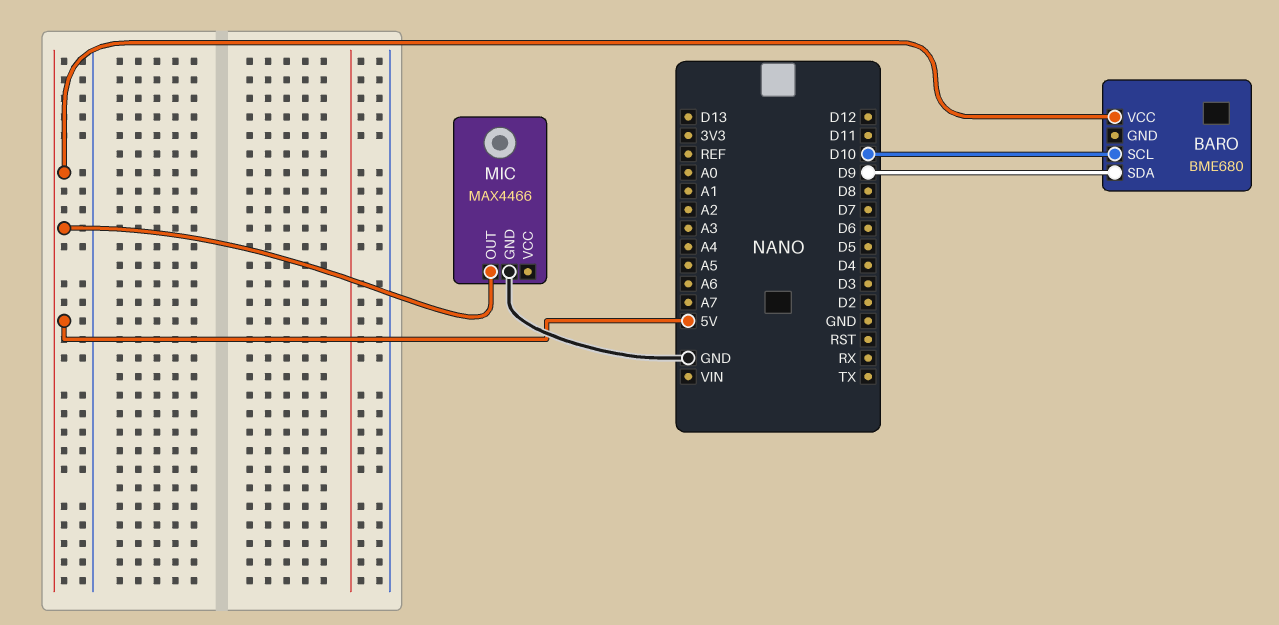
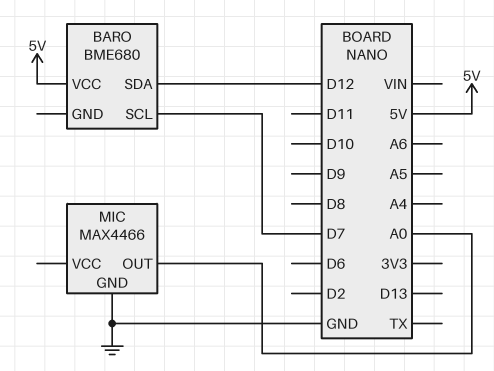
BARO pin SCL: D10 -> D7
BARO pin SDA: D9 -> D12
MIC pin OUT: 5V -> A0

